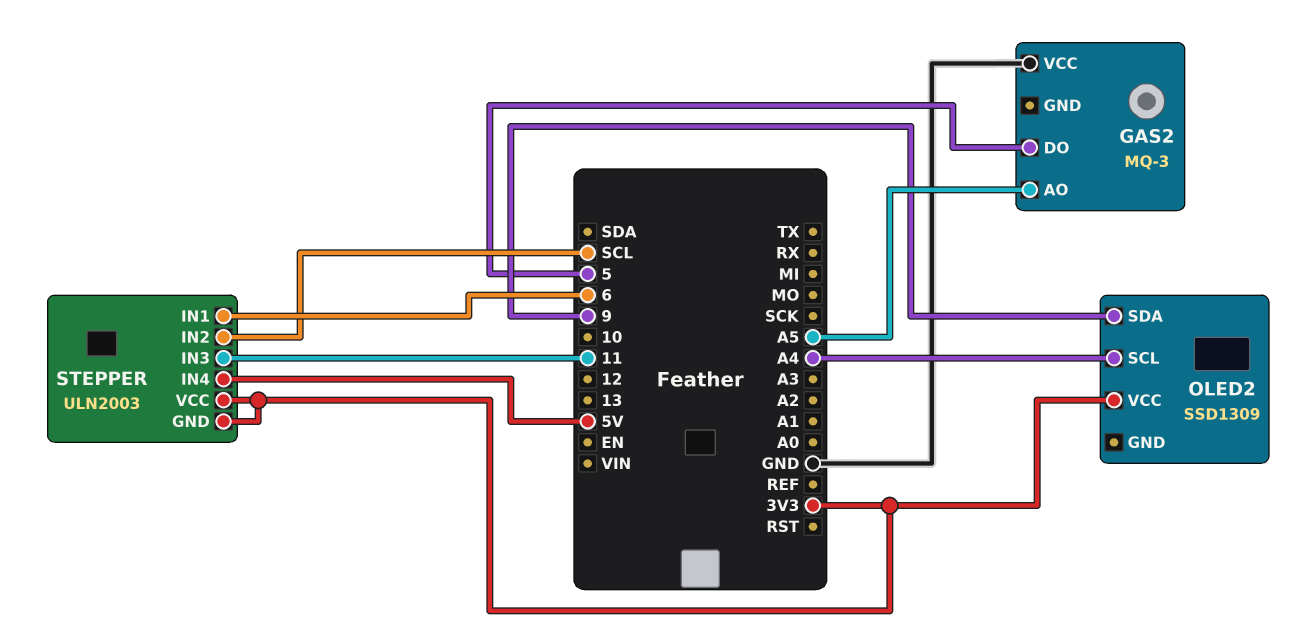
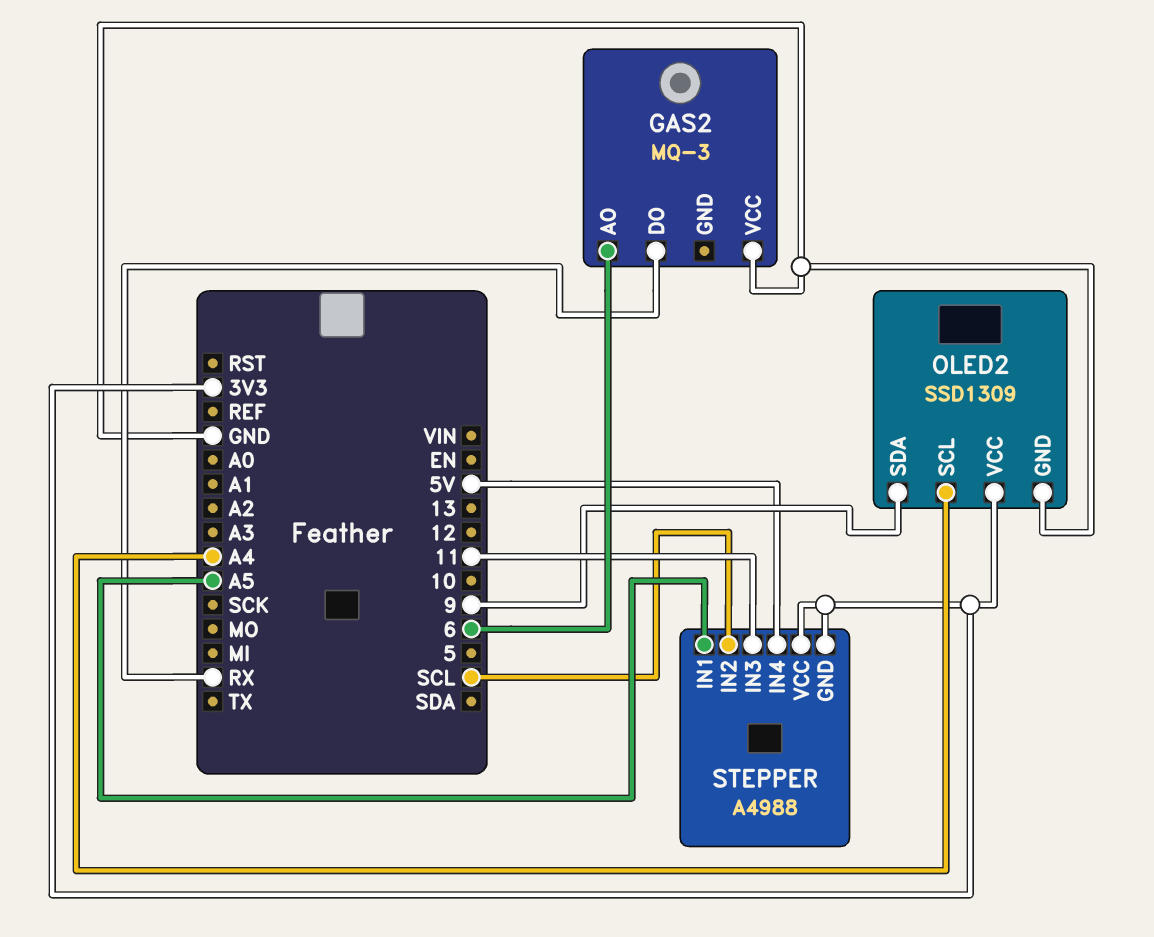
GAS2 pin AO: A5 -> 6
GAS2 pin DO: 5 -> RX
OLED2 pin GND: none -> GND
STEPPER: ULN2003 -> A4988
STEPPER pin IN1: 6 -> A5

